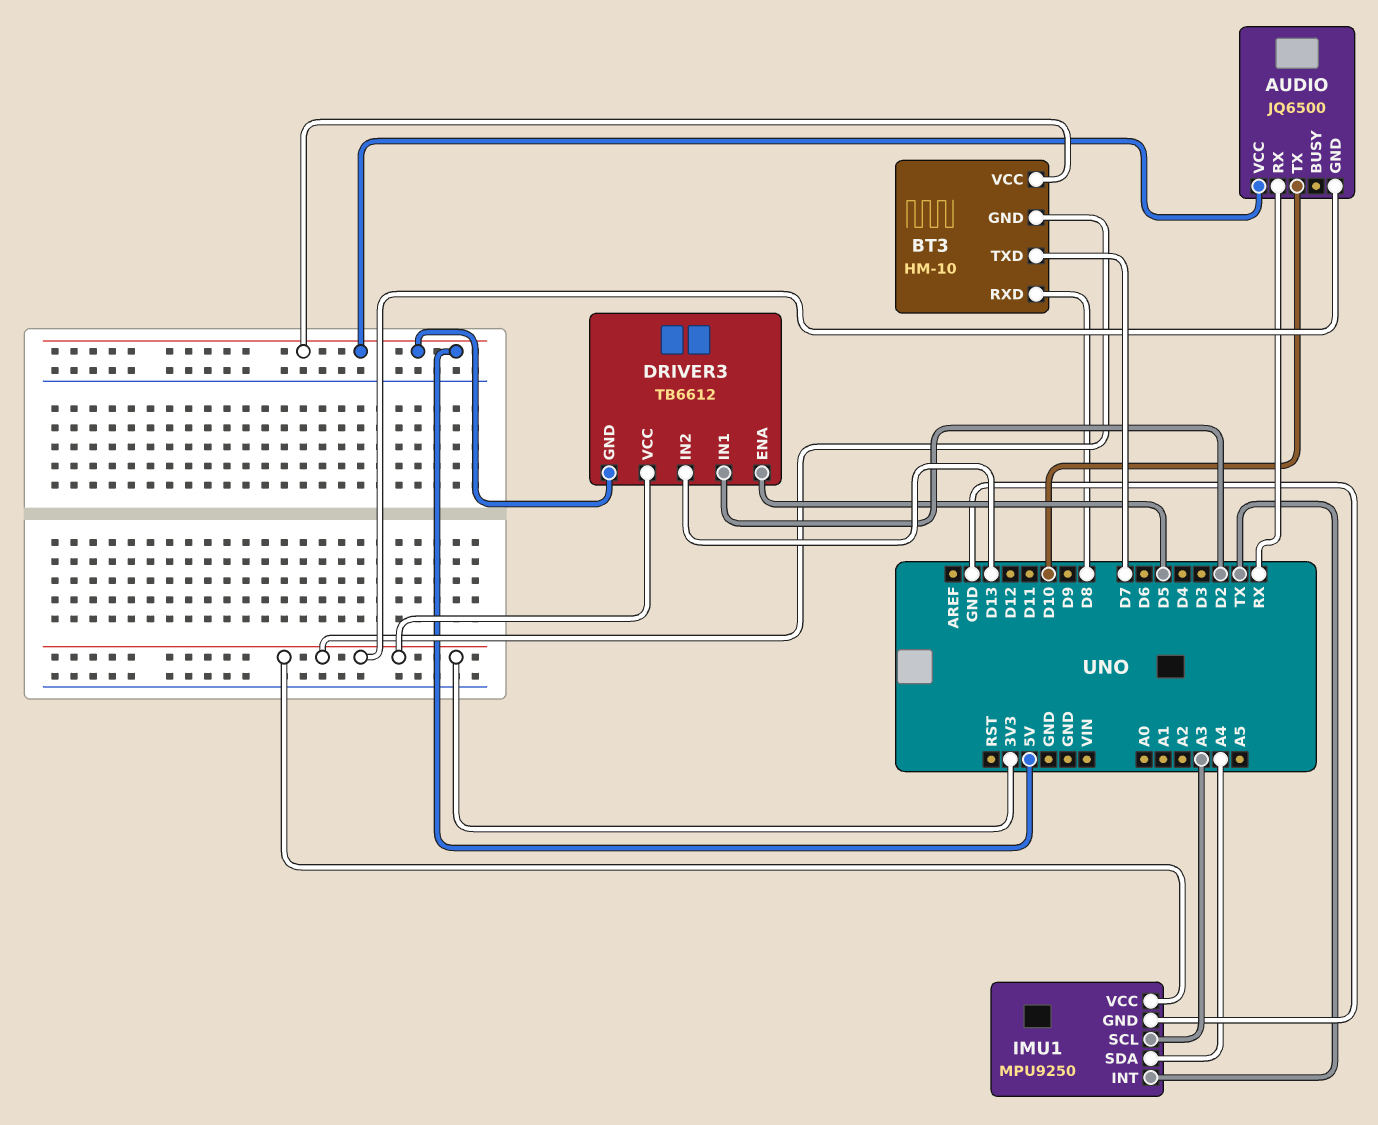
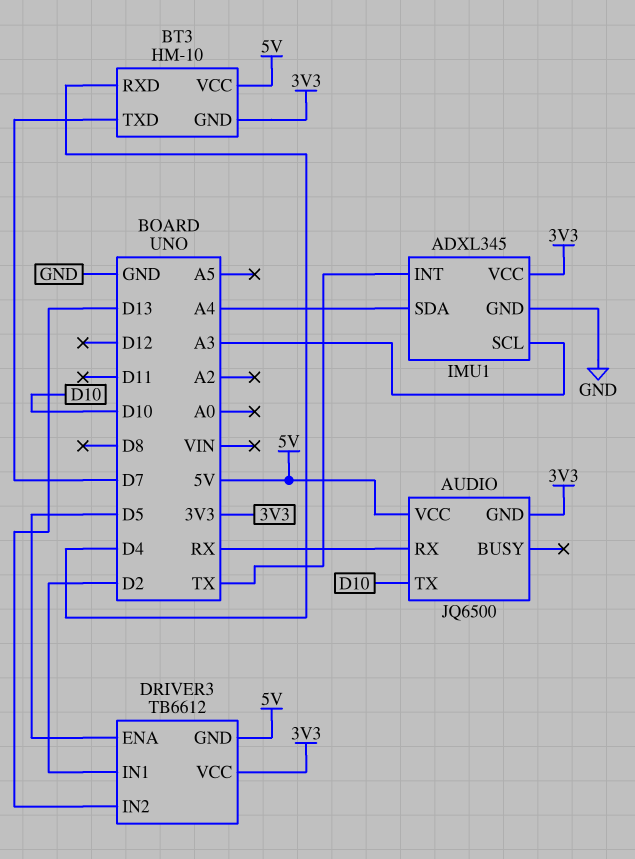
BT3 pin RXD: D8 -> D4
IMU1: MPU9250 -> ADXL345

